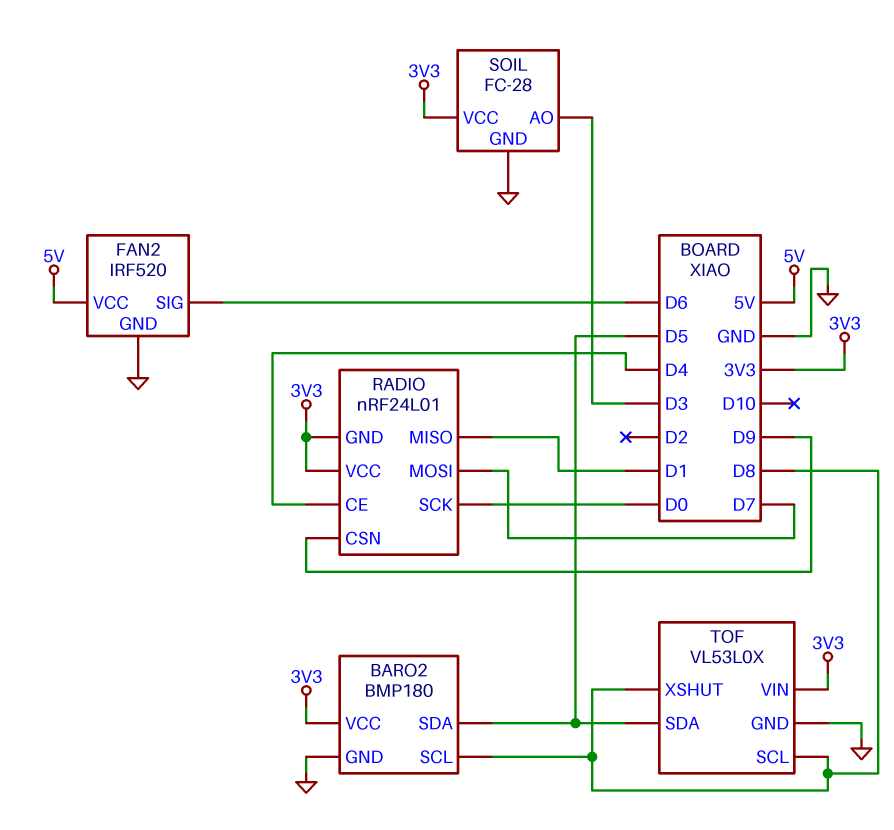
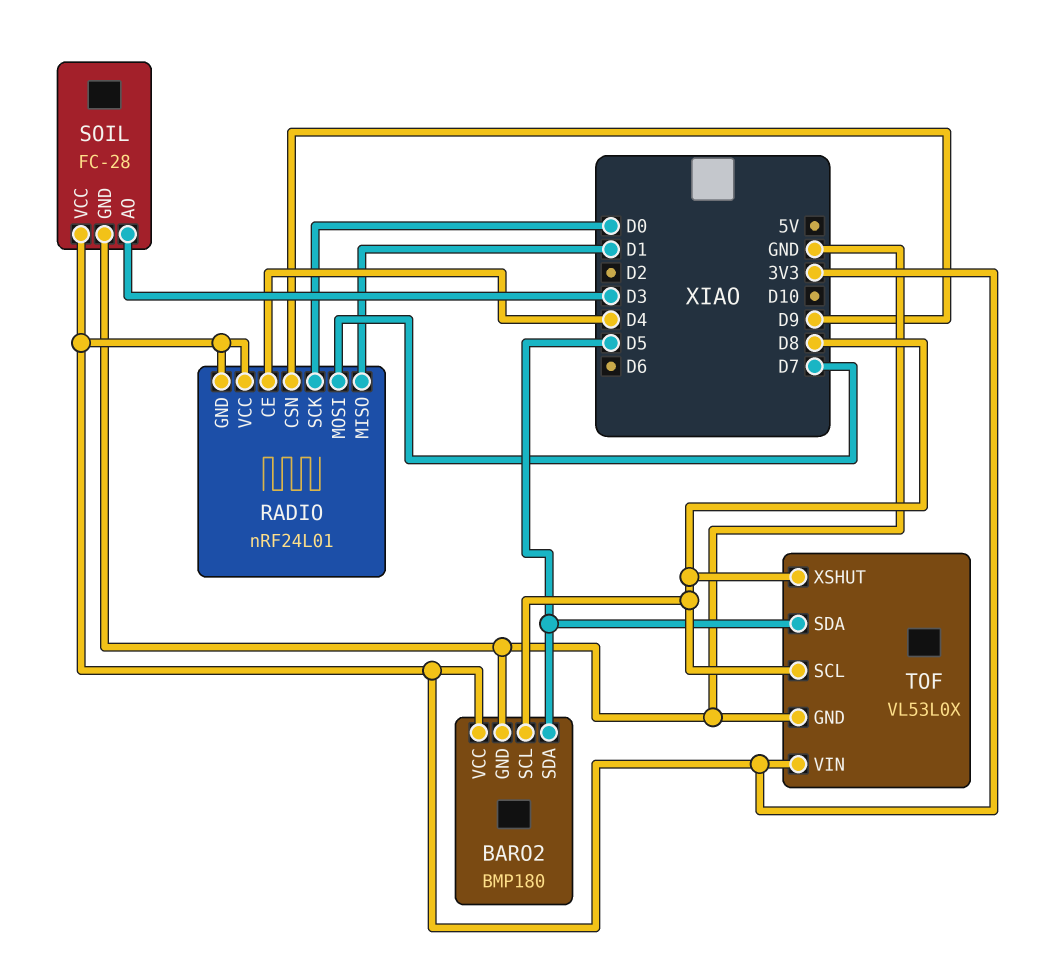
FAN2: IRF520 -> none
FAN2 pin GND: GND -> none
FAN2 pin SIG: D6 -> none
FAN2 pin VCC: 5V -> none

